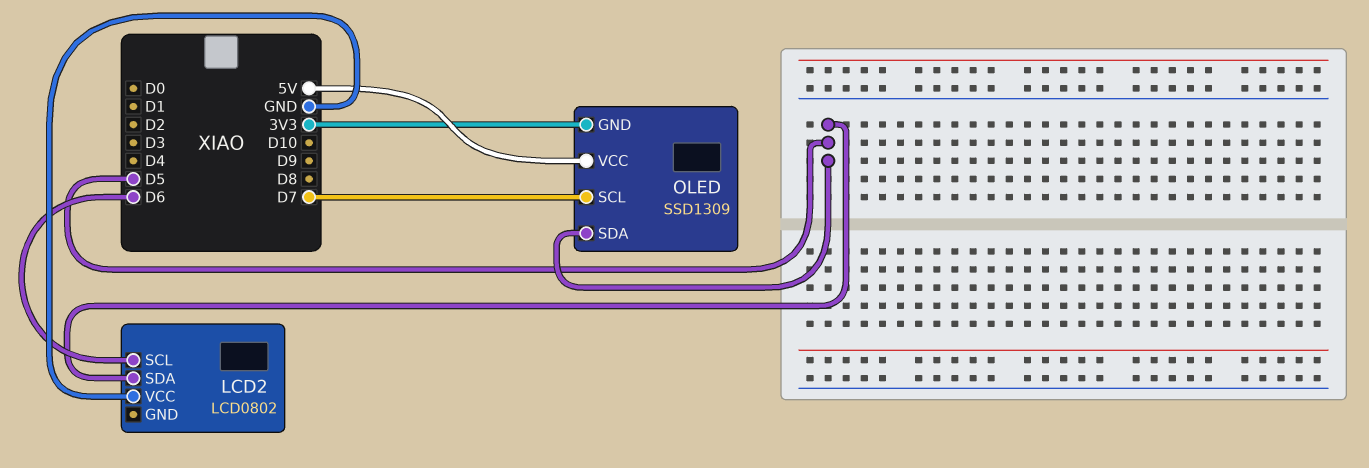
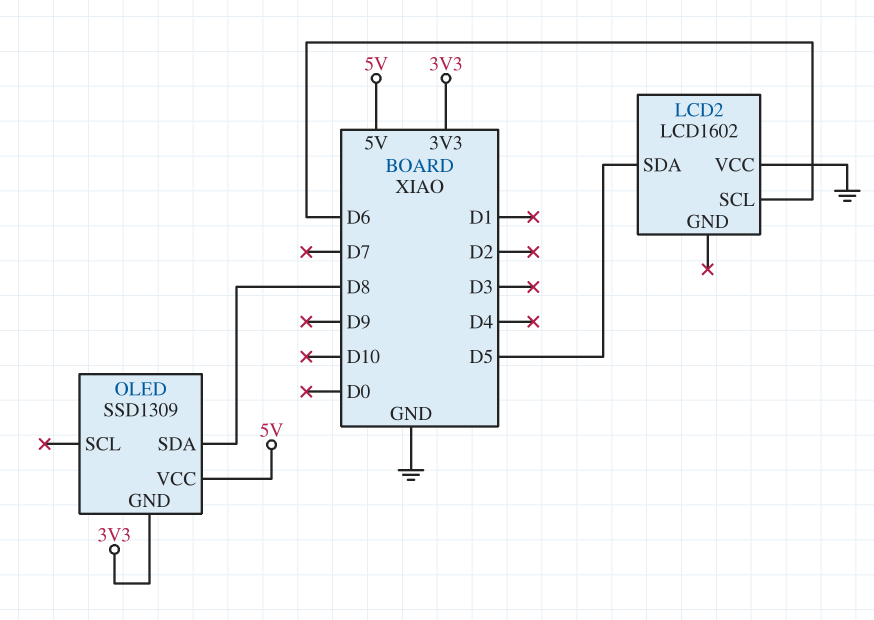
LCD2: LCD0802 -> LCD1602
OLED pin SCL: D7 -> none
OLED pin SDA: D5 -> D8

